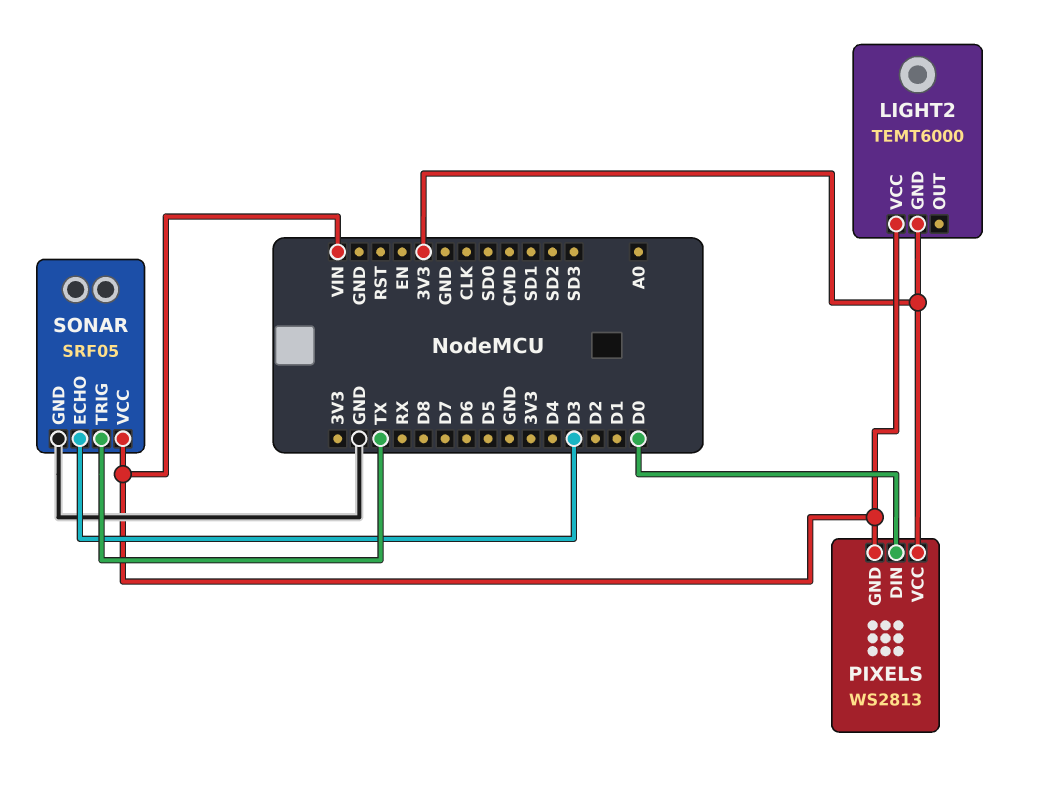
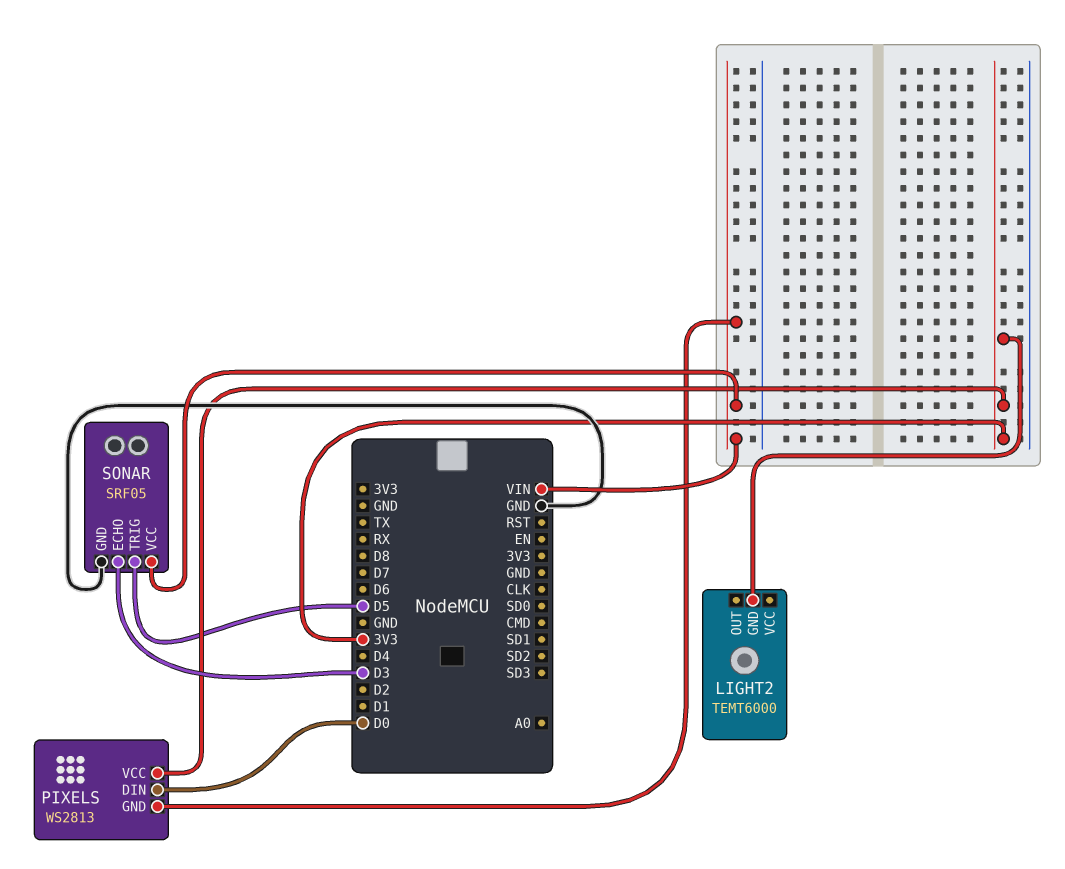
LIGHT2 pin VCC: VIN -> none
SONAR pin TRIG: TX -> D5

